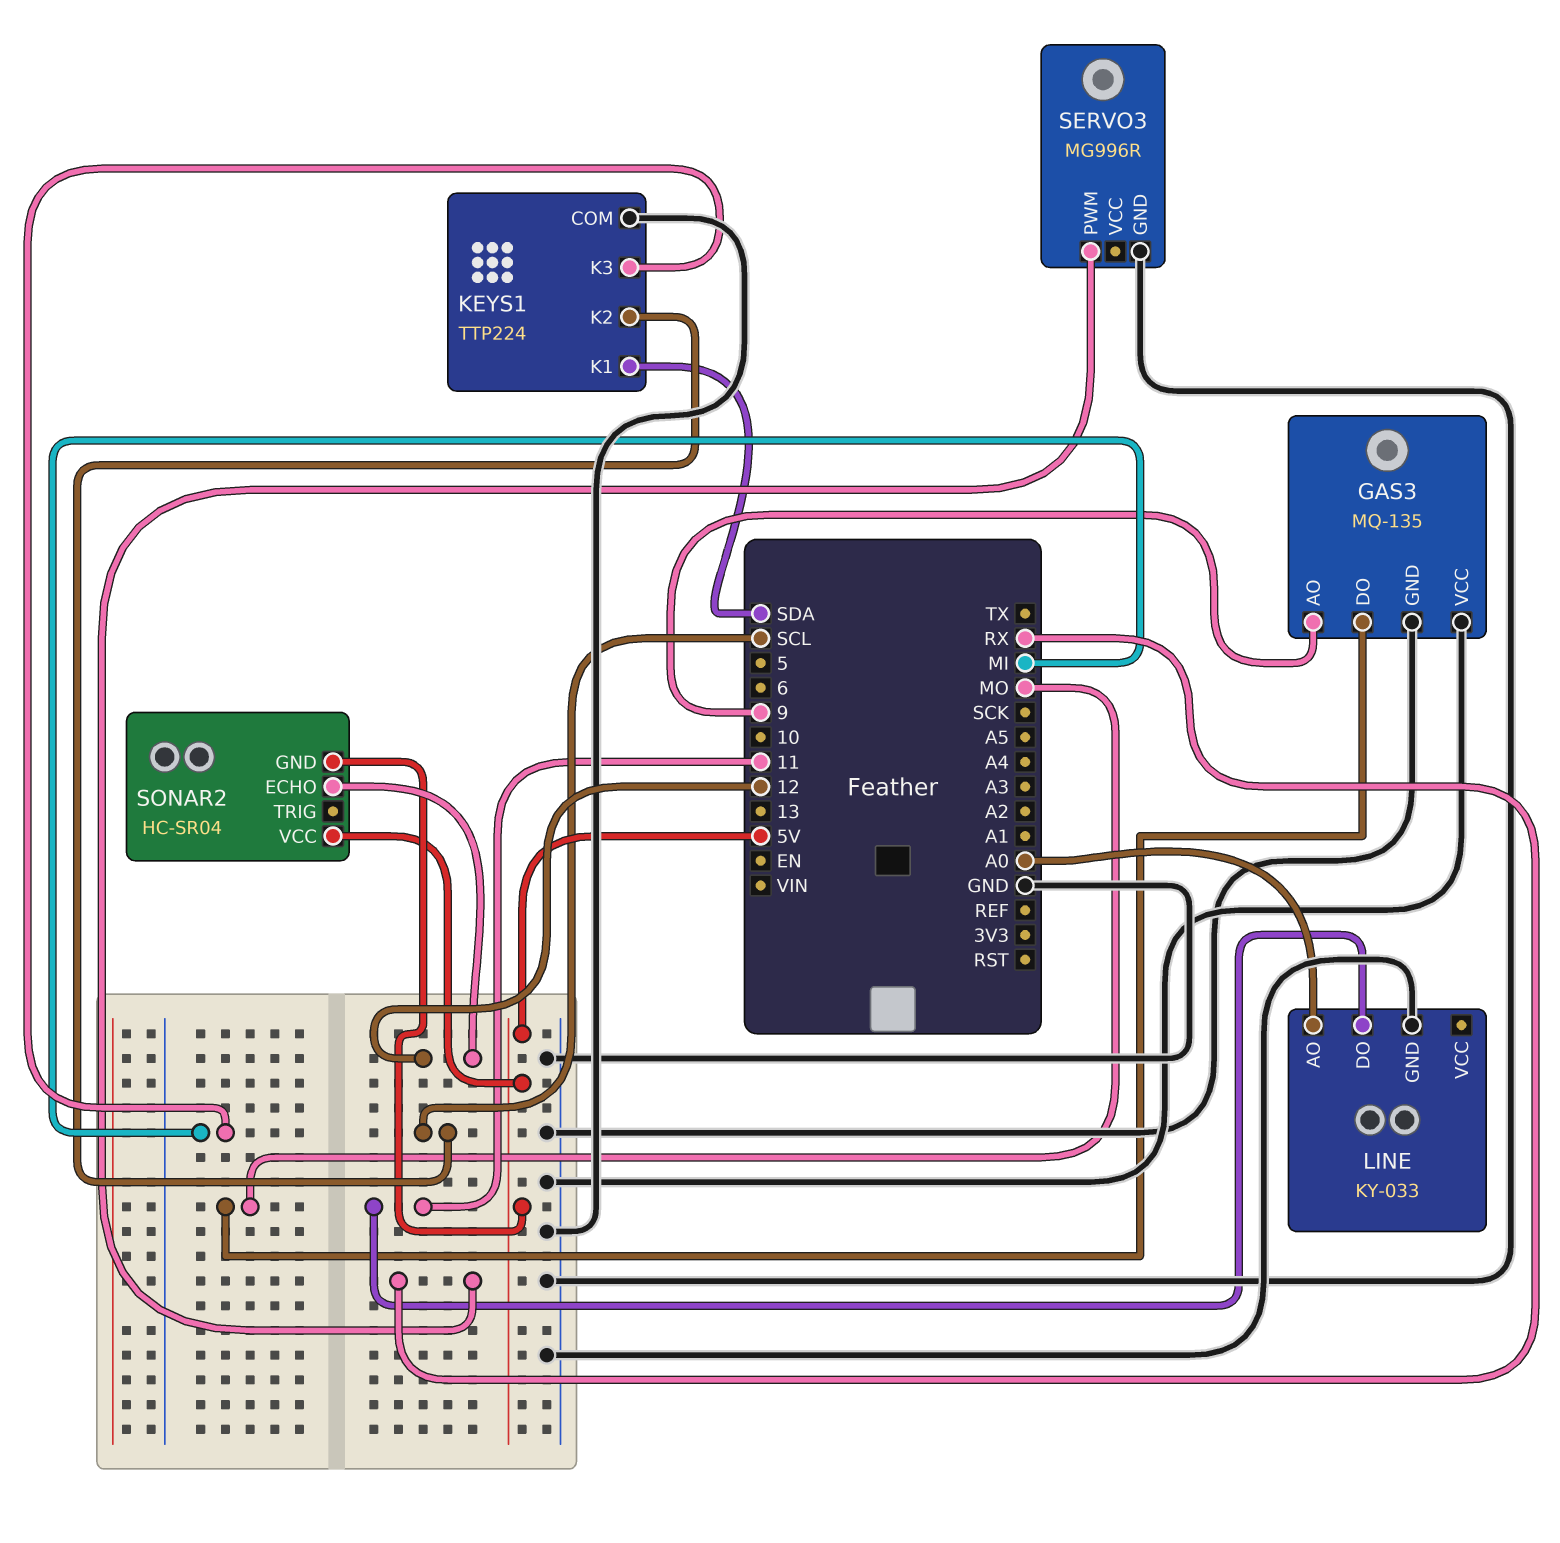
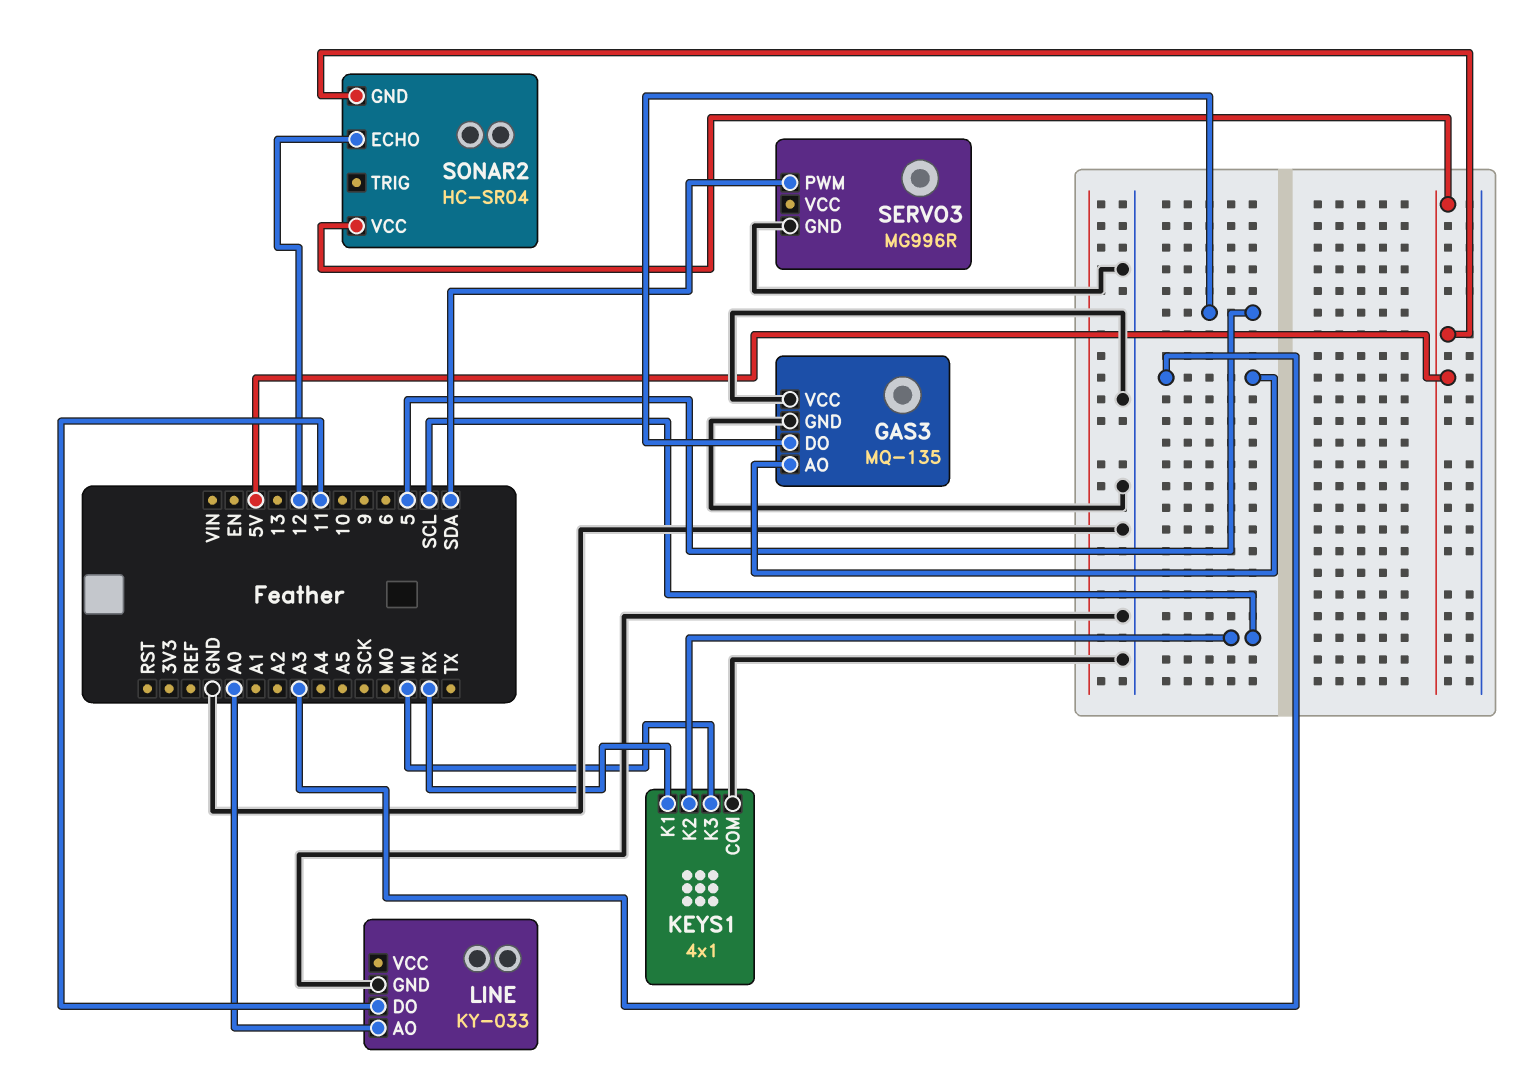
GAS3 pin AO: 9 -> A3
GAS3 pin DO: MO -> 5
KEYS1: TTP224 -> 4x1
KEYS1 pin K1: SDA -> RX
SERVO3 pin PWM: RX -> SDA

